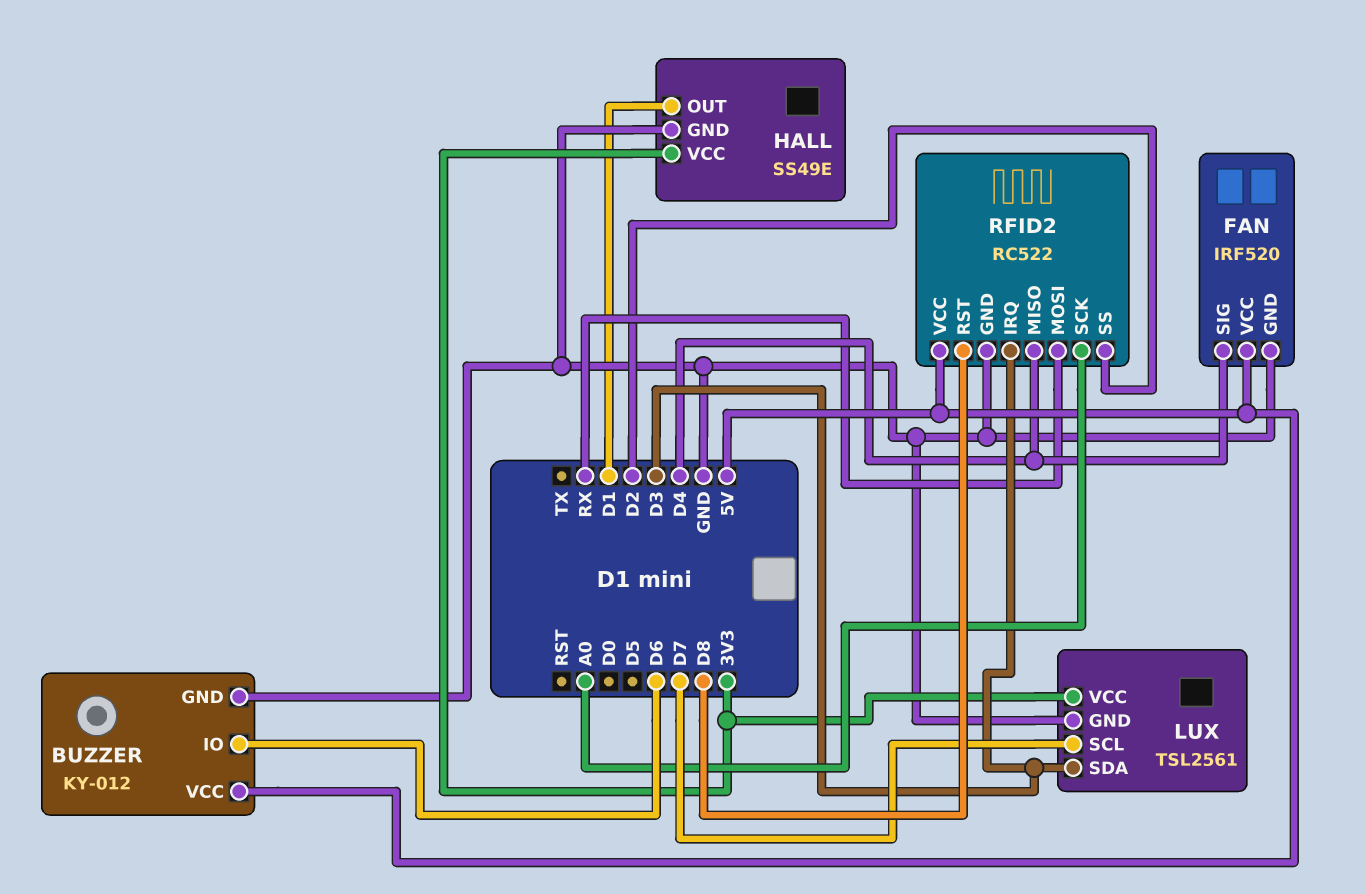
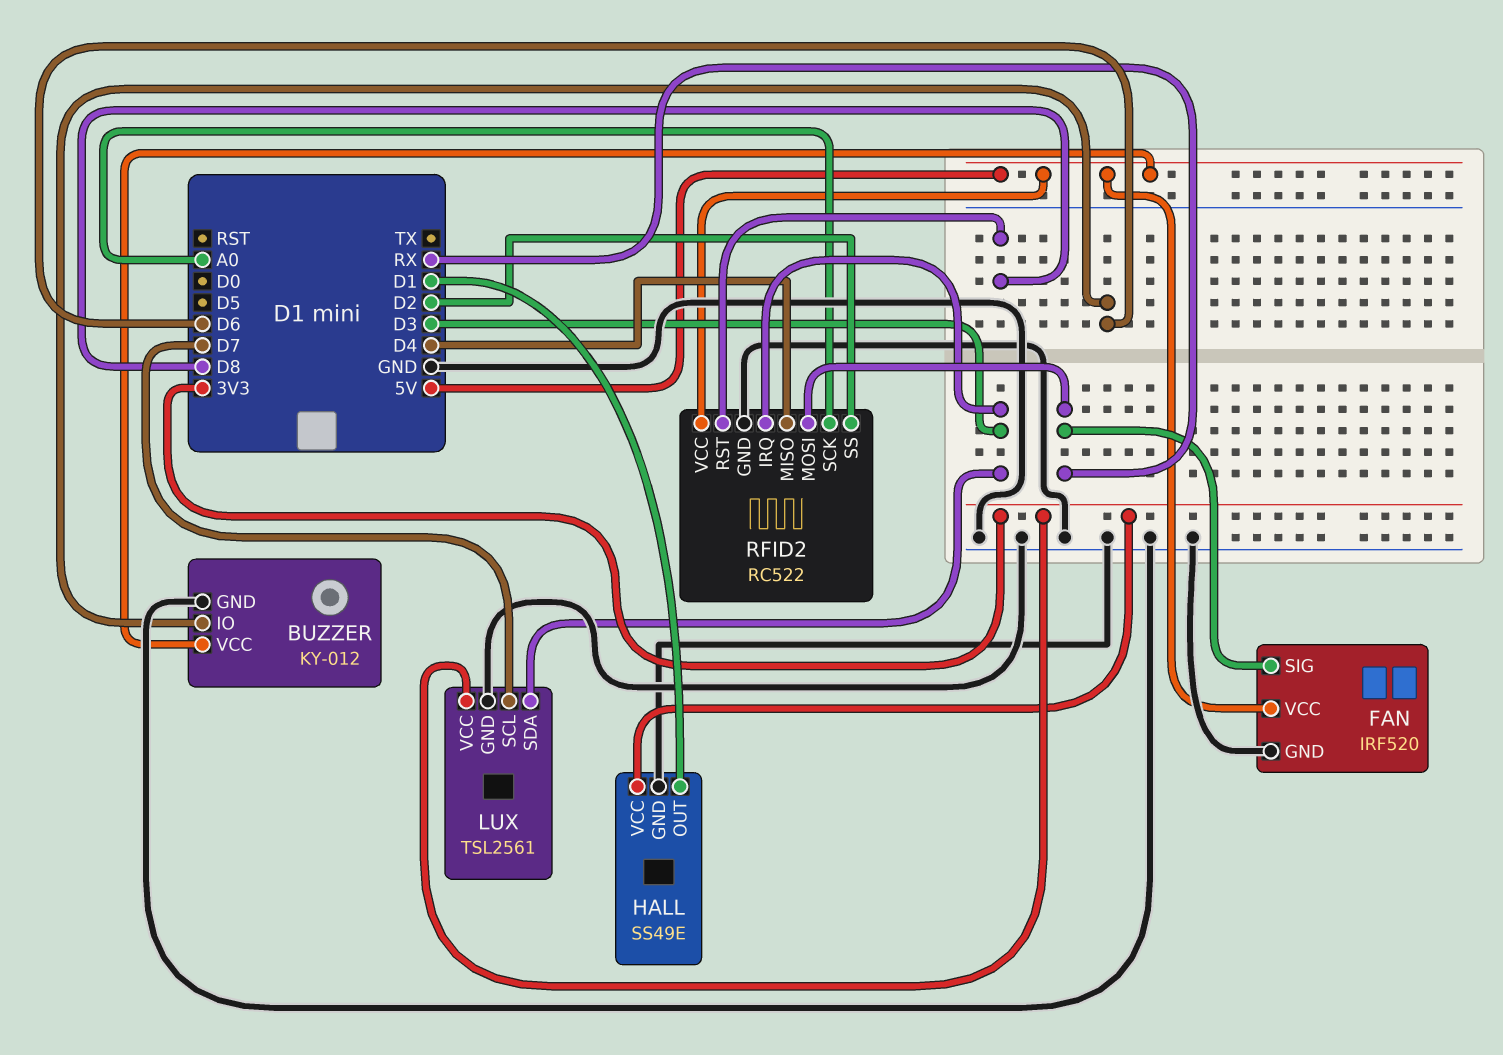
FAN pin SIG: D4 -> RX

